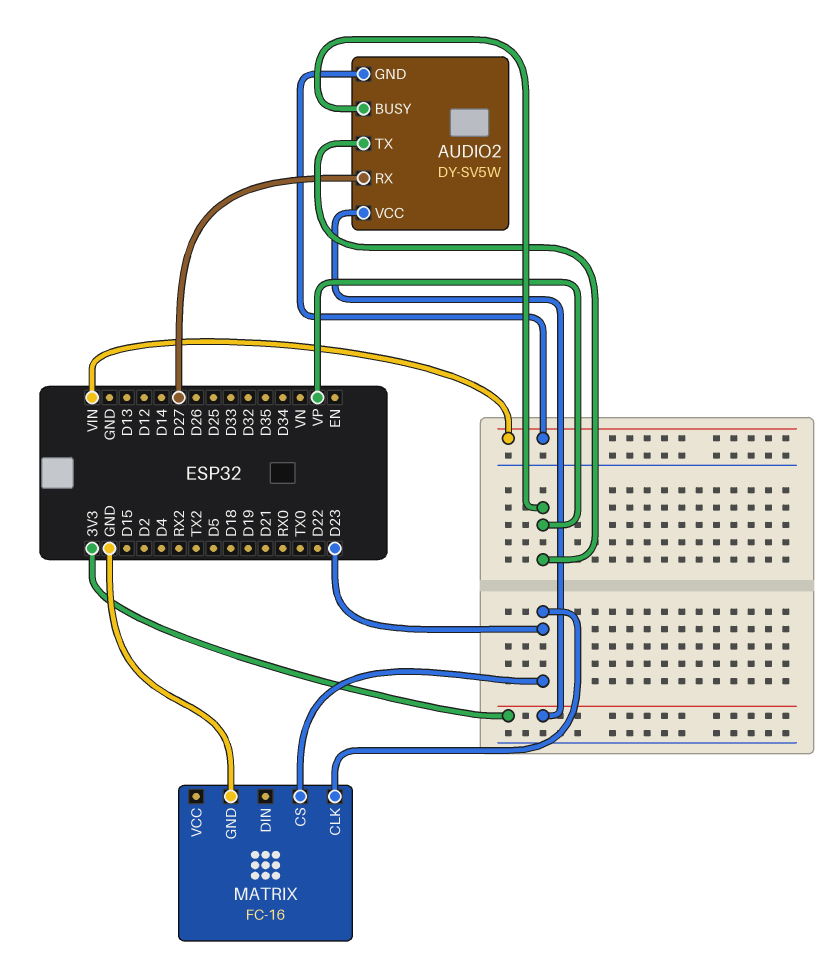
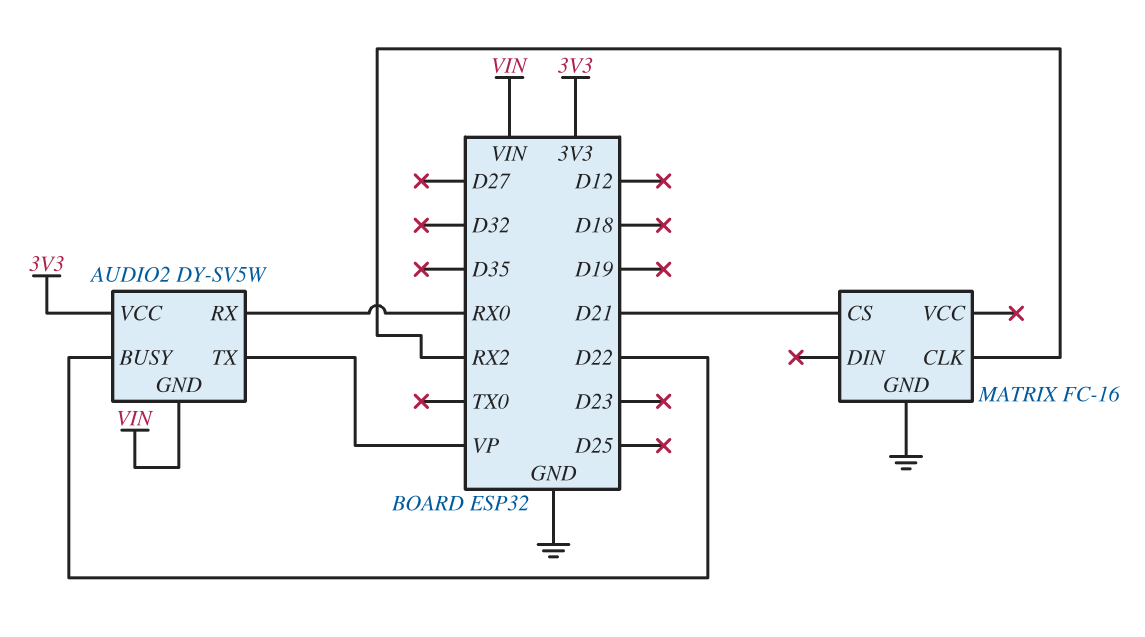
AUDIO2 pin BUSY: VP -> D22
AUDIO2 pin RX: D27 -> RX0
MATRIX pin CLK: D23 -> RX2
MATRIX pin CS: D23 -> D21

